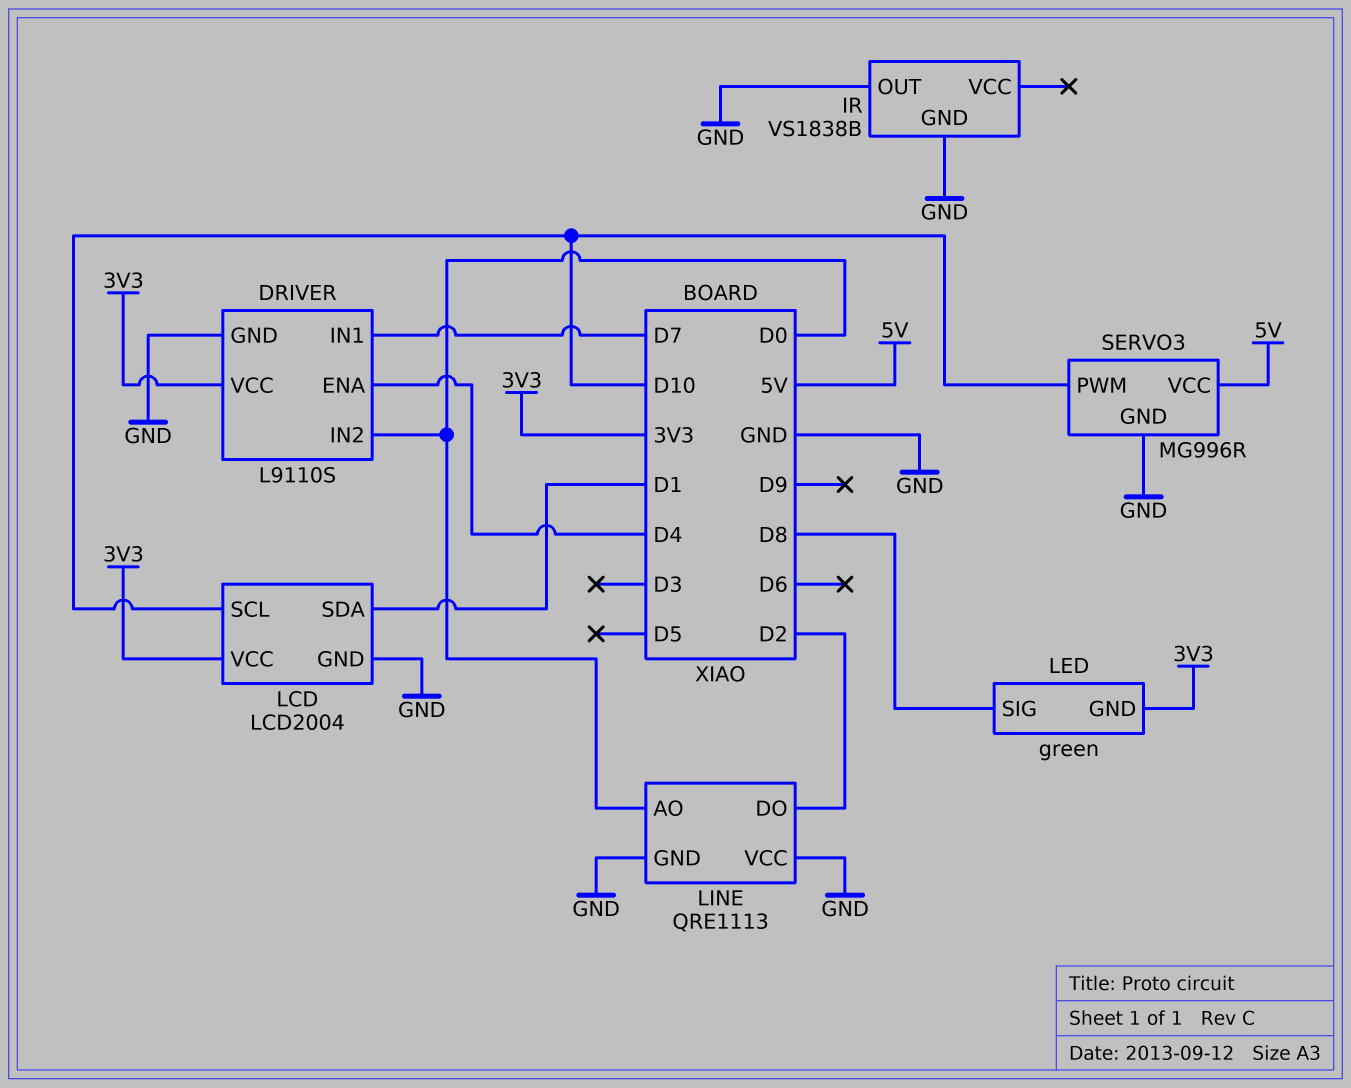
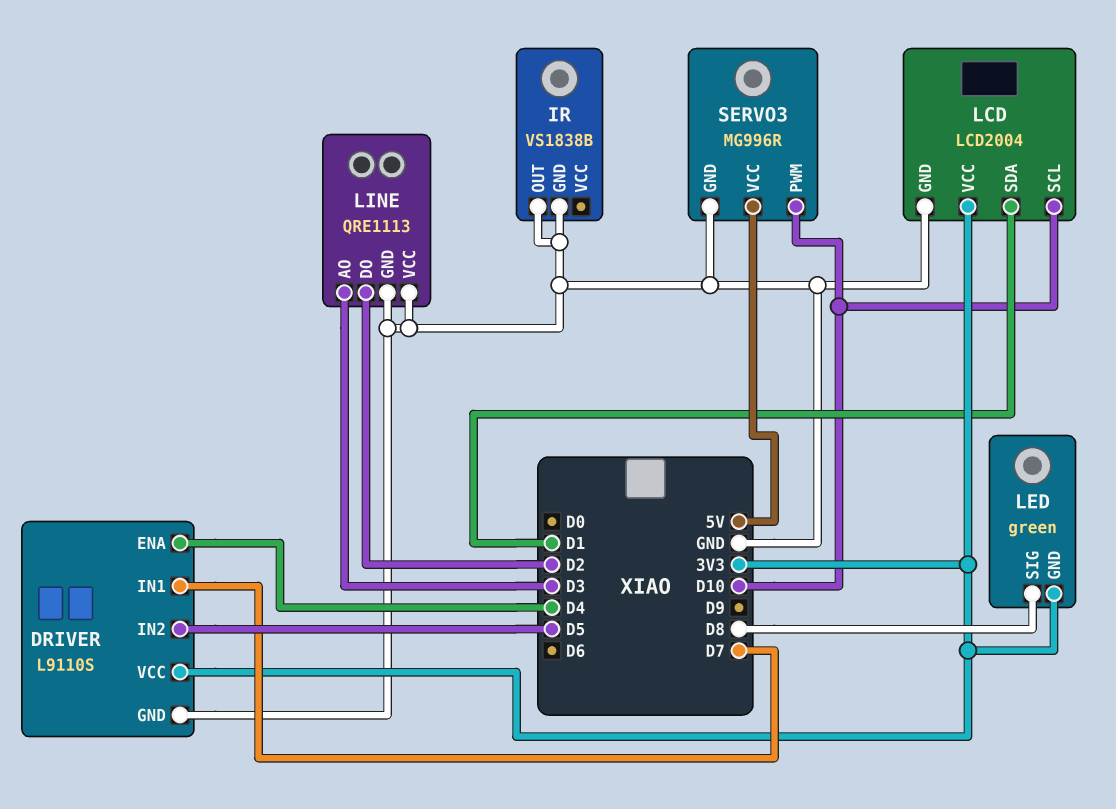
DRIVER pin IN2: D0 -> D5
LINE pin AO: D0 -> D3

